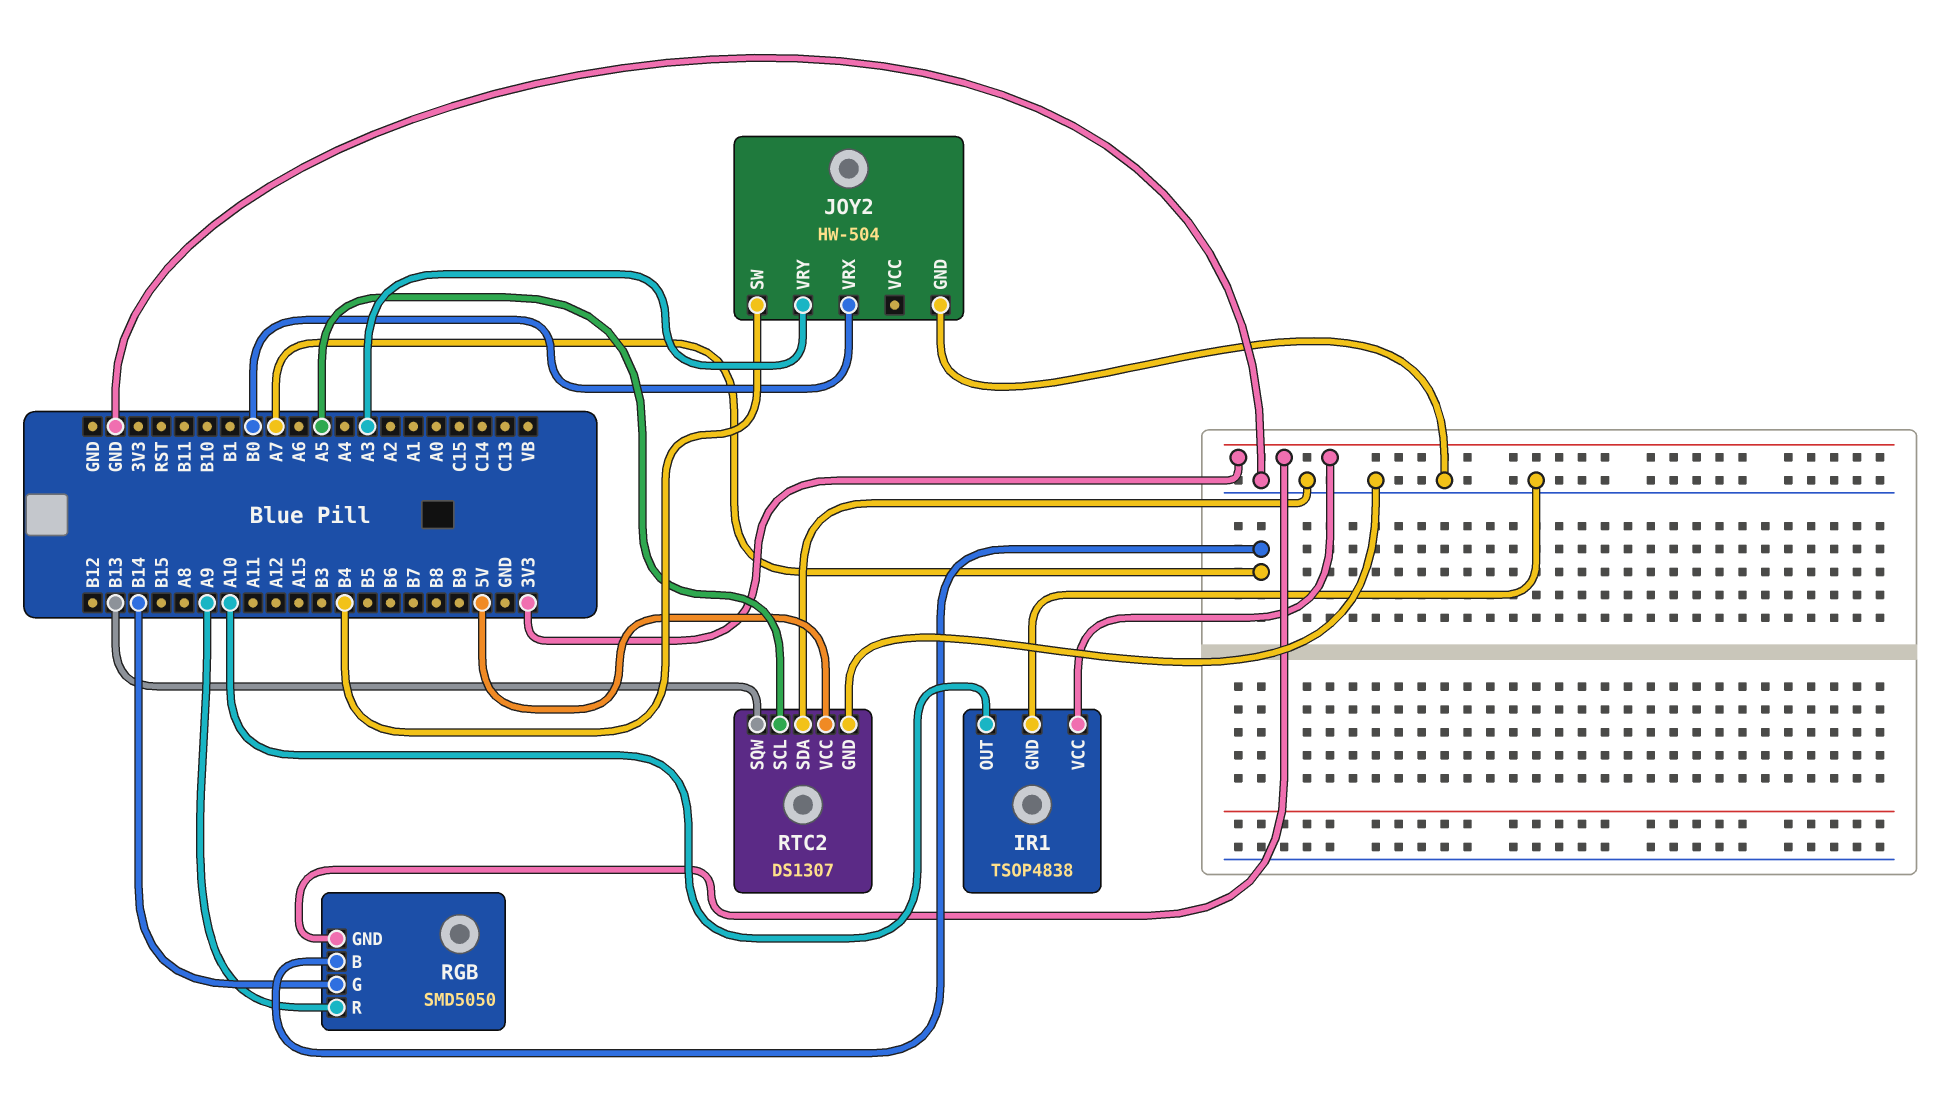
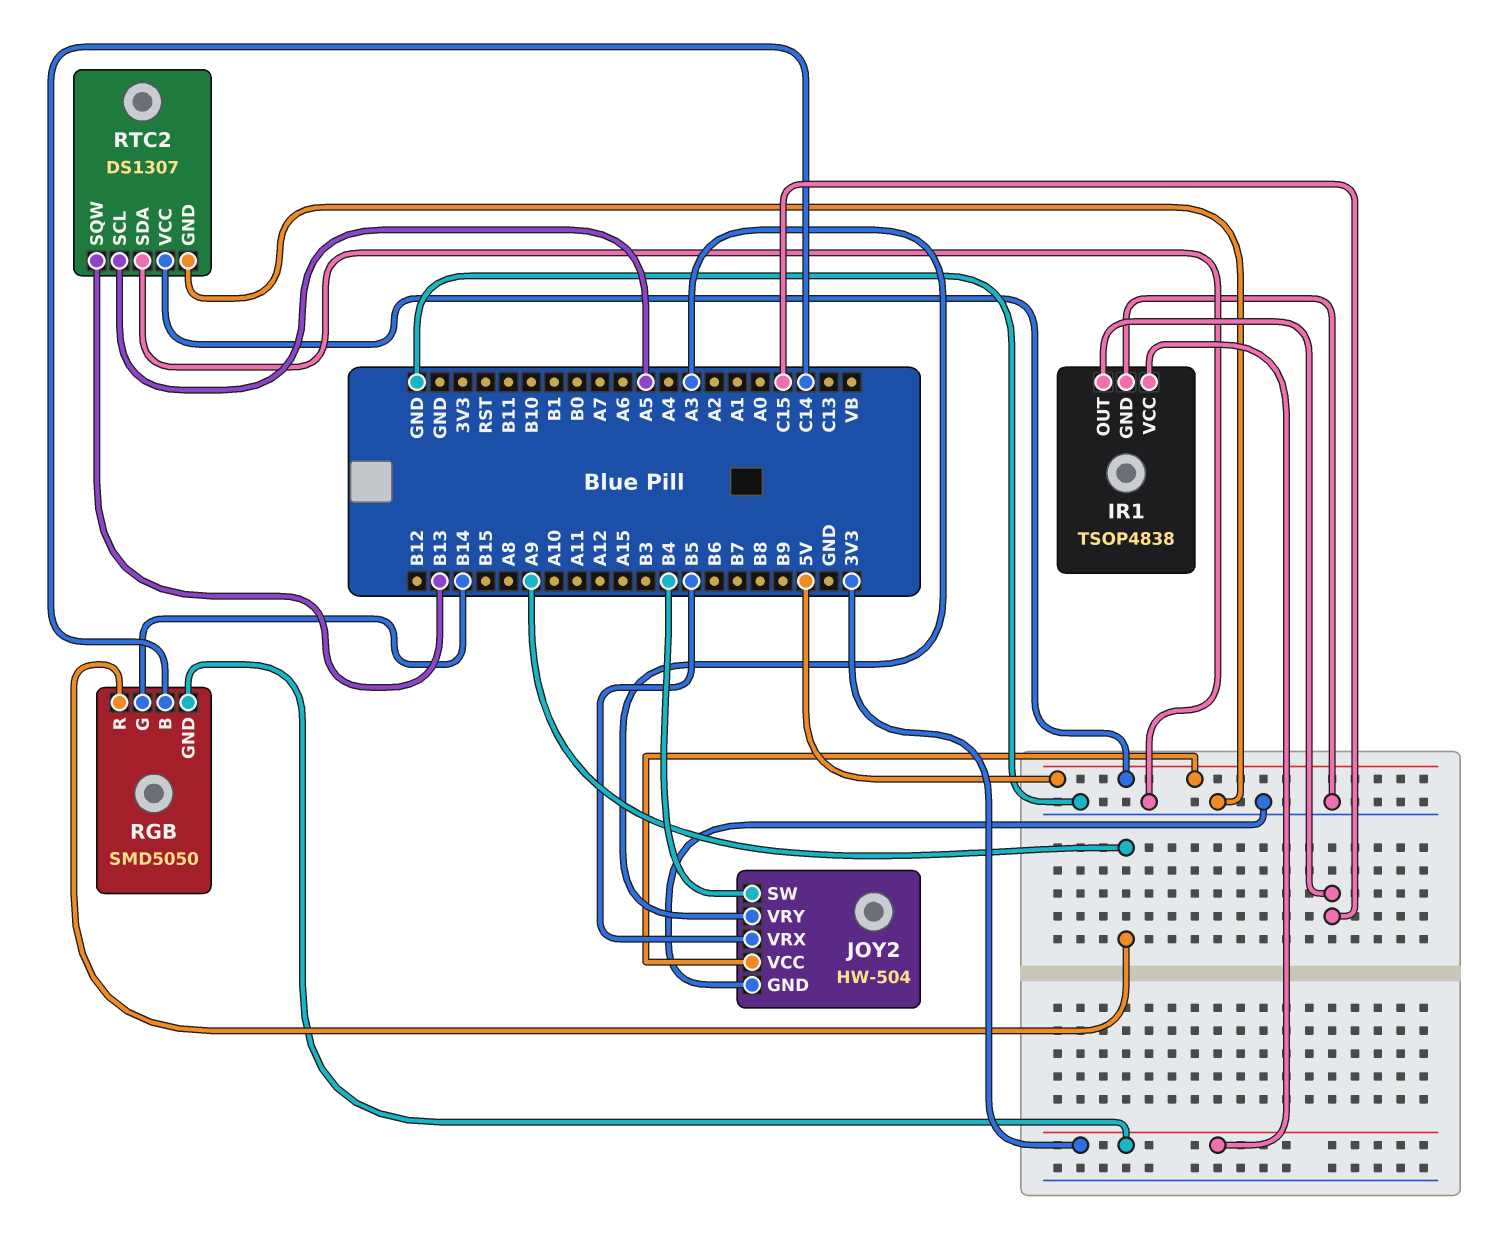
IR1 pin OUT: A10 -> C15
JOY2 pin VCC: none -> 5V
JOY2 pin VRX: B0 -> B5
RGB pin B: A7 -> C14

